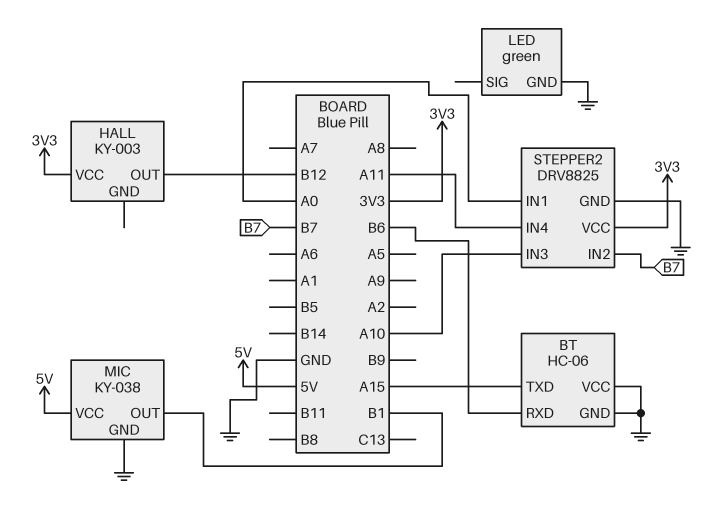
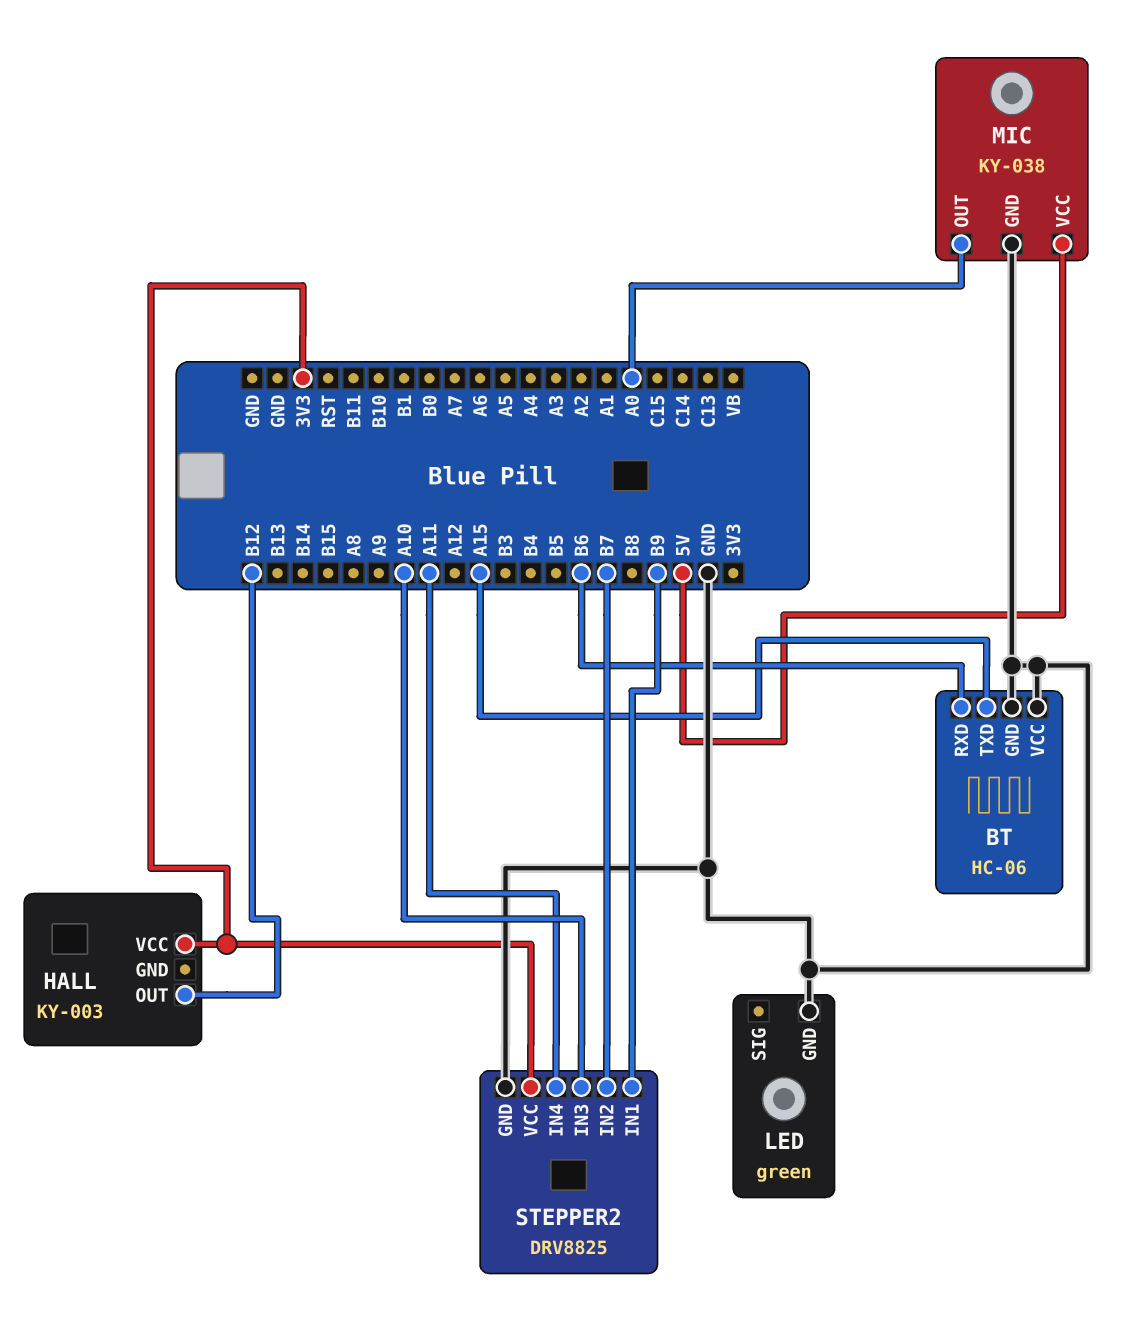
MIC pin OUT: B1 -> A0
STEPPER2 pin IN1: A0 -> B9

